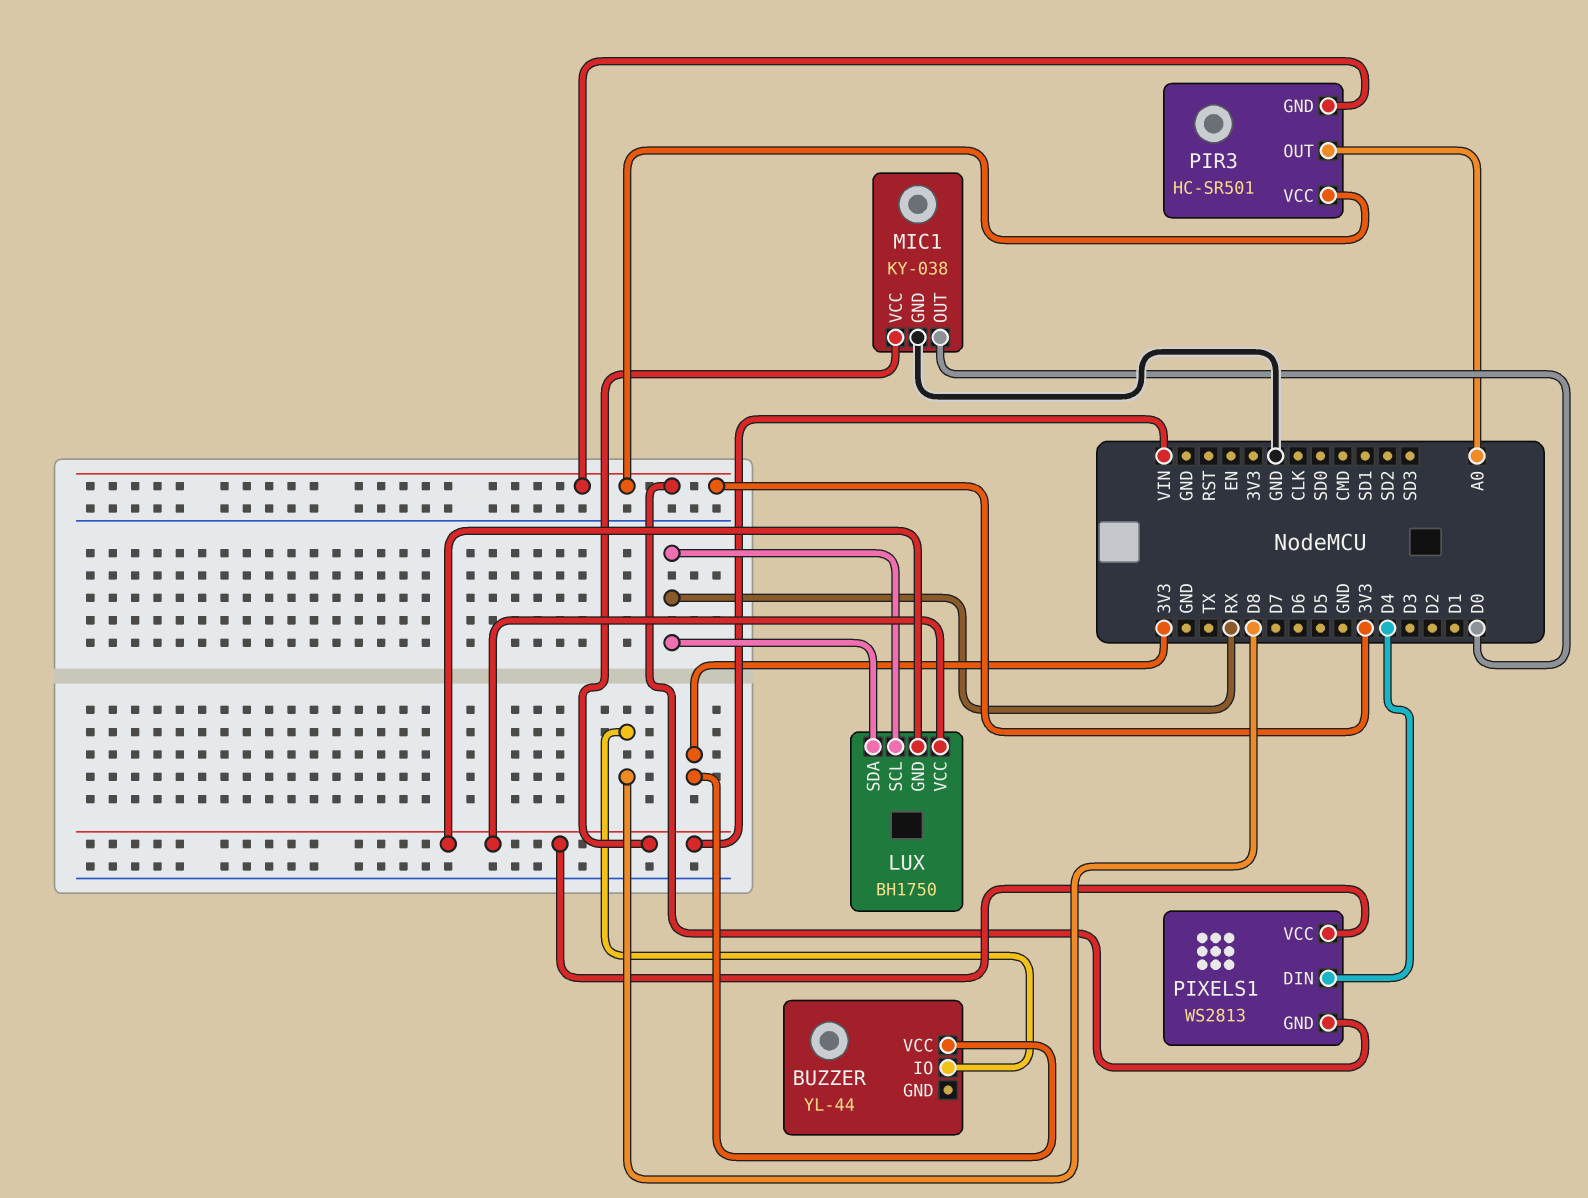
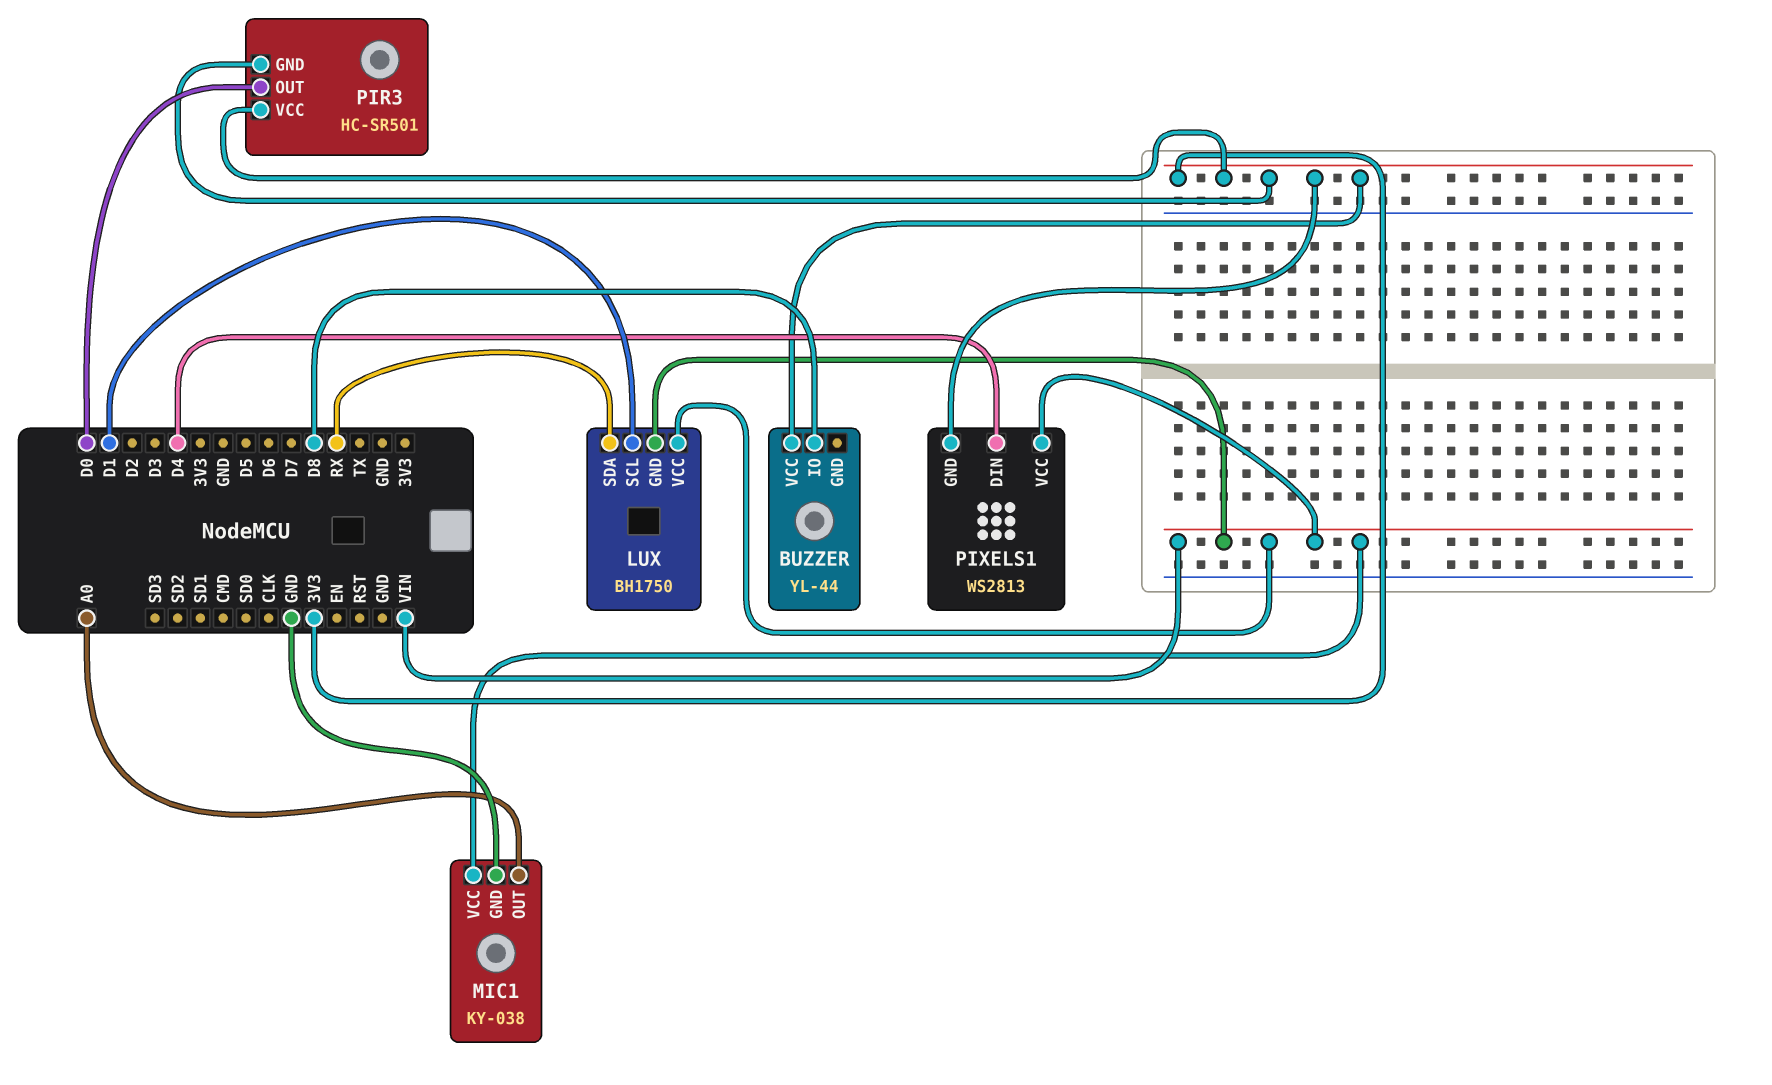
LUX pin SCL: RX -> D1
MIC1 pin OUT: D0 -> A0
PIR3 pin OUT: A0 -> D0

